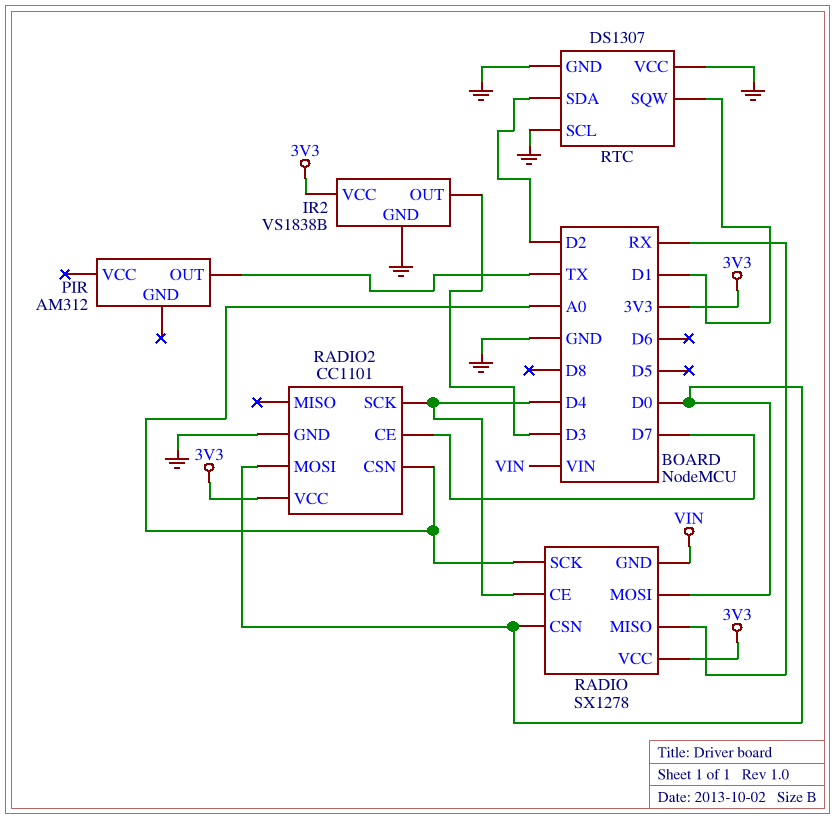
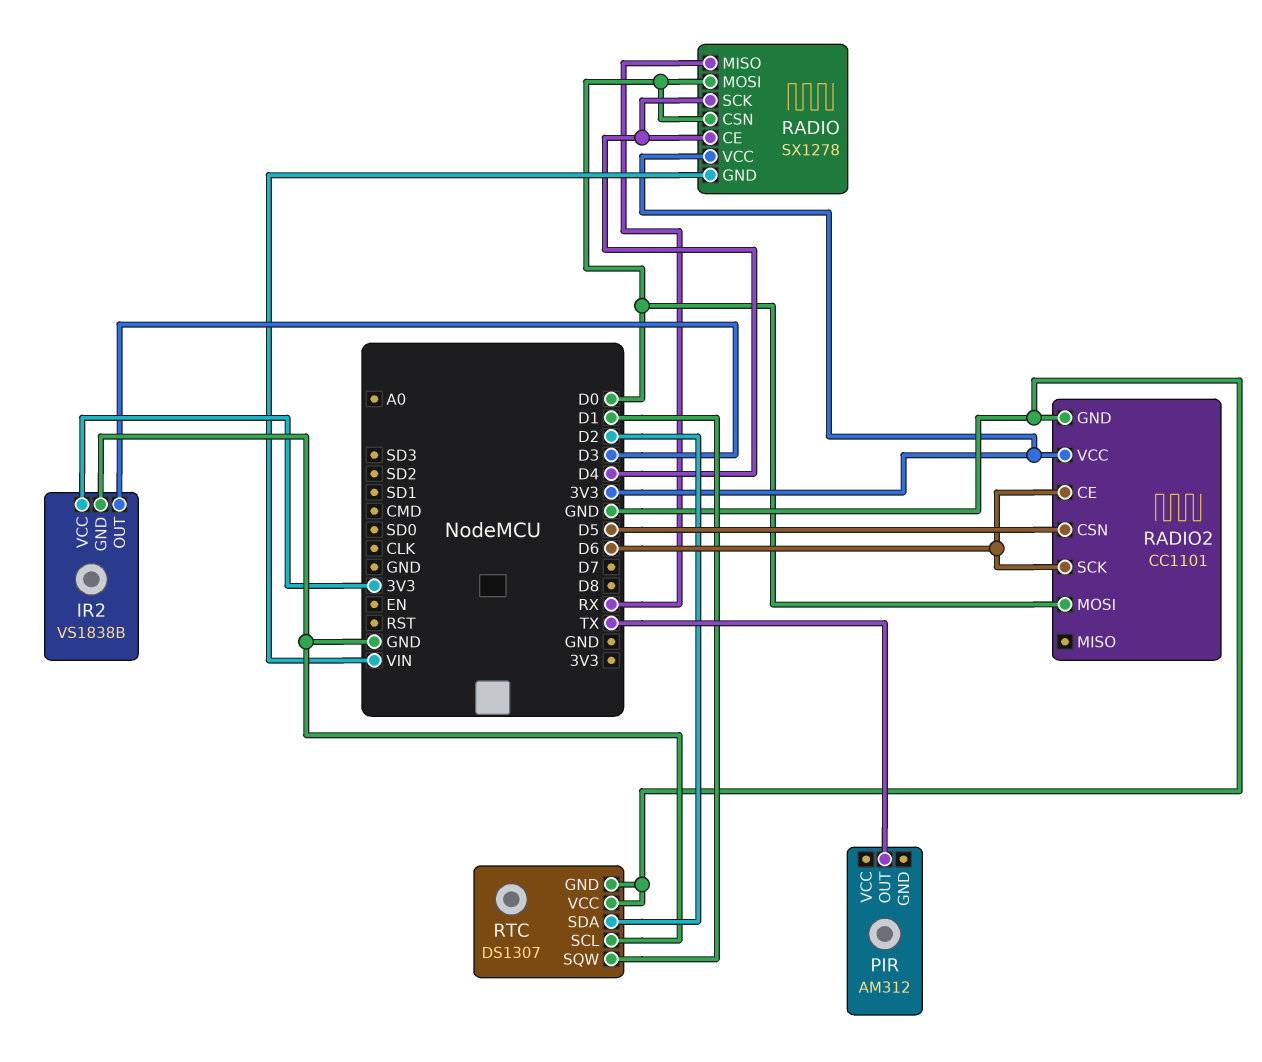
RADIO pin SCK: A0 -> D4
RADIO2 pin CE: D7 -> D6
RADIO2 pin CSN: A0 -> D5
RADIO2 pin SCK: D4 -> D6

